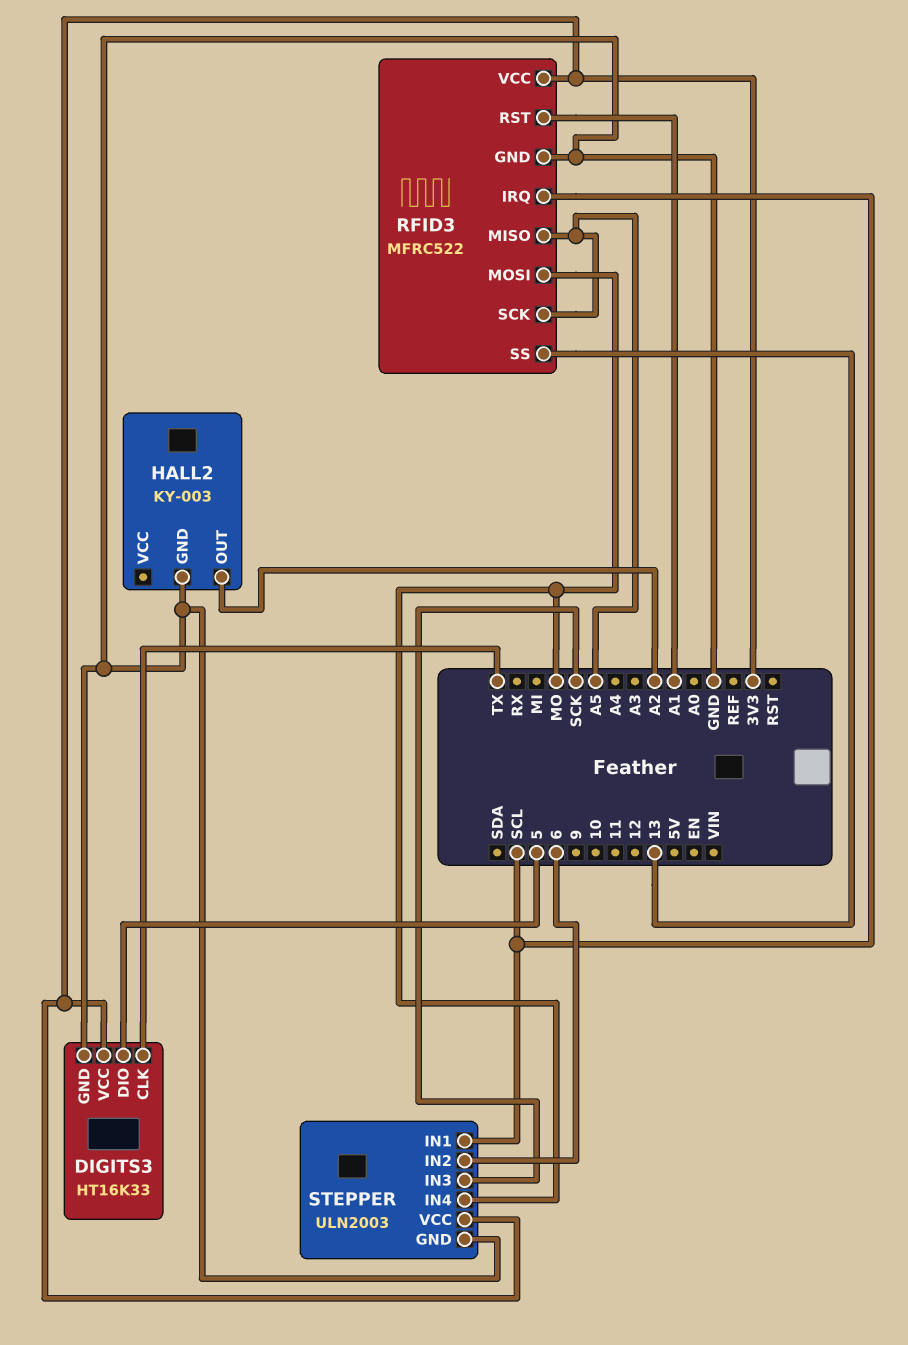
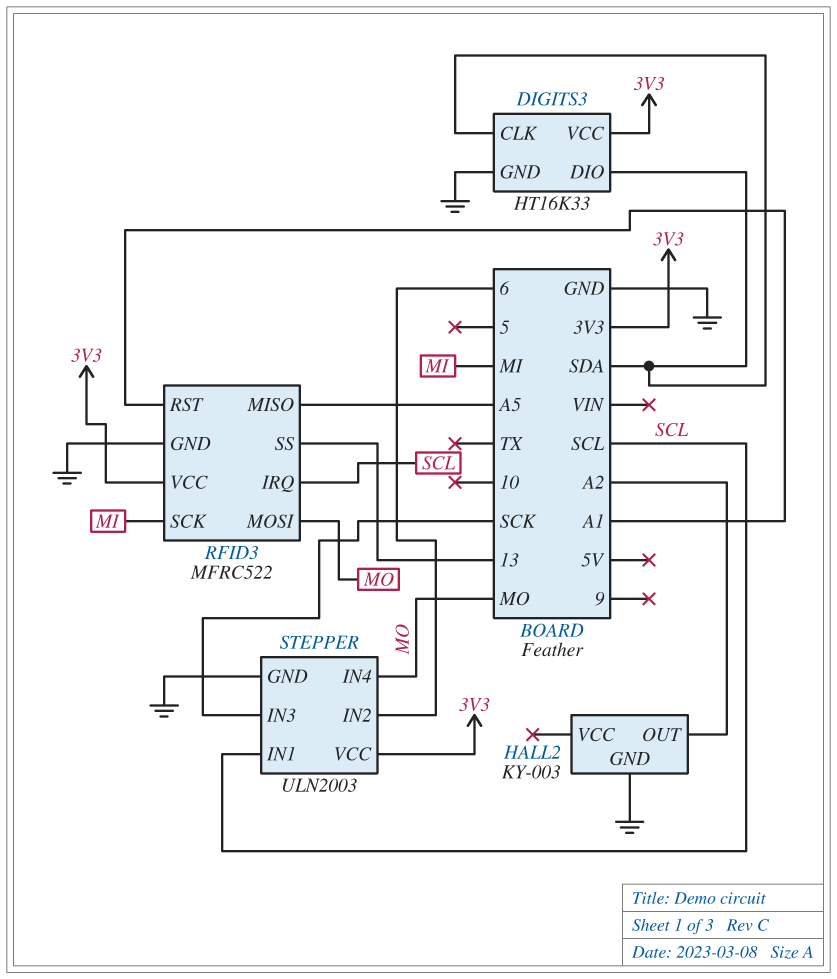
DIGITS3 pin CLK: TX -> SDA
DIGITS3 pin DIO: 5 -> SDA
RFID3 pin SCK: A5 -> MI

